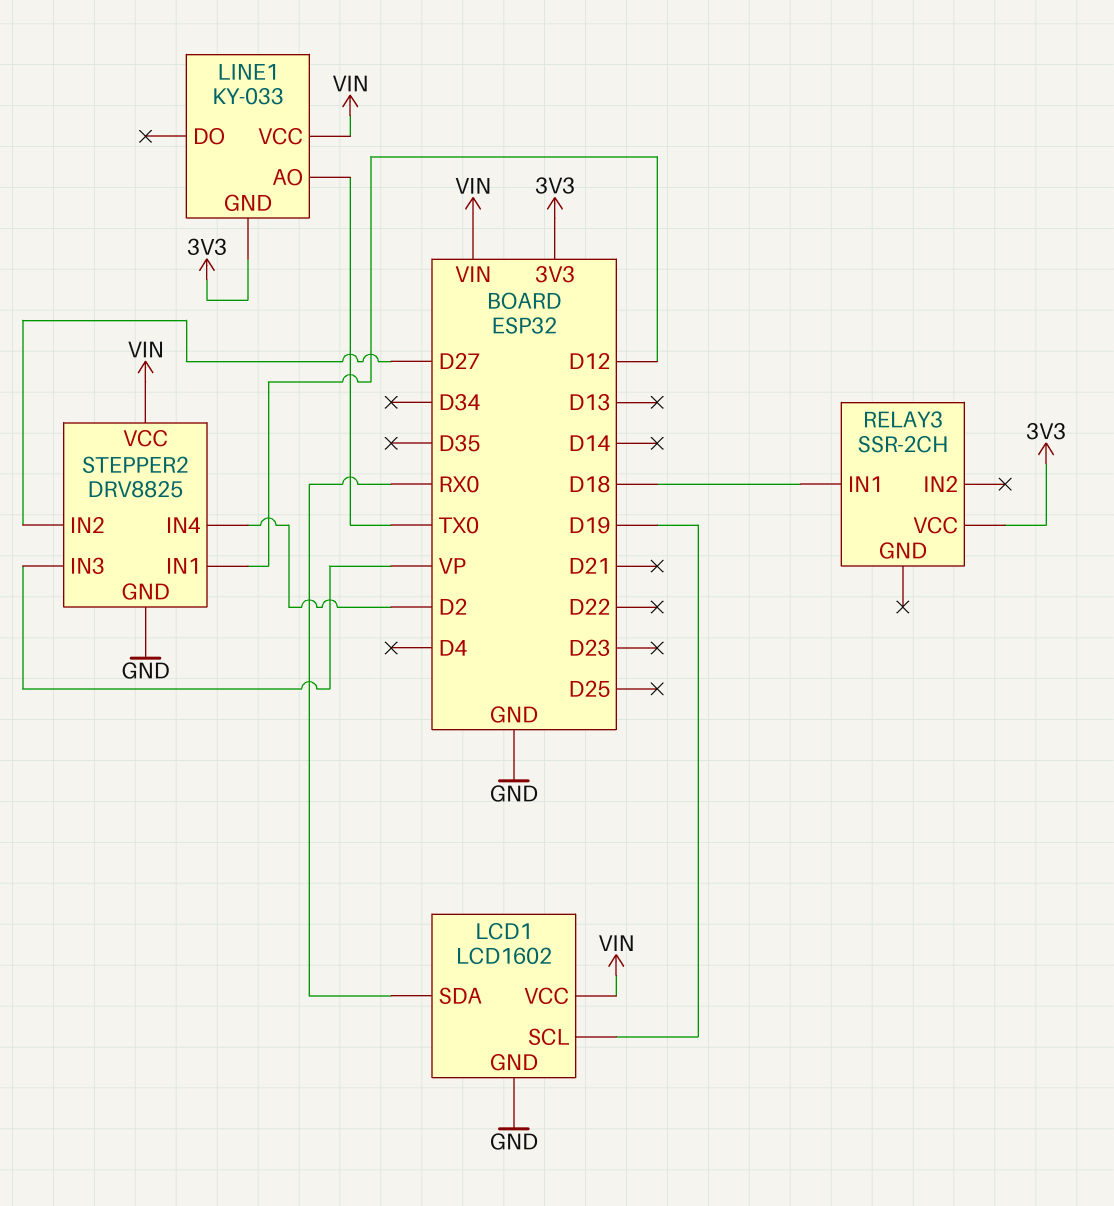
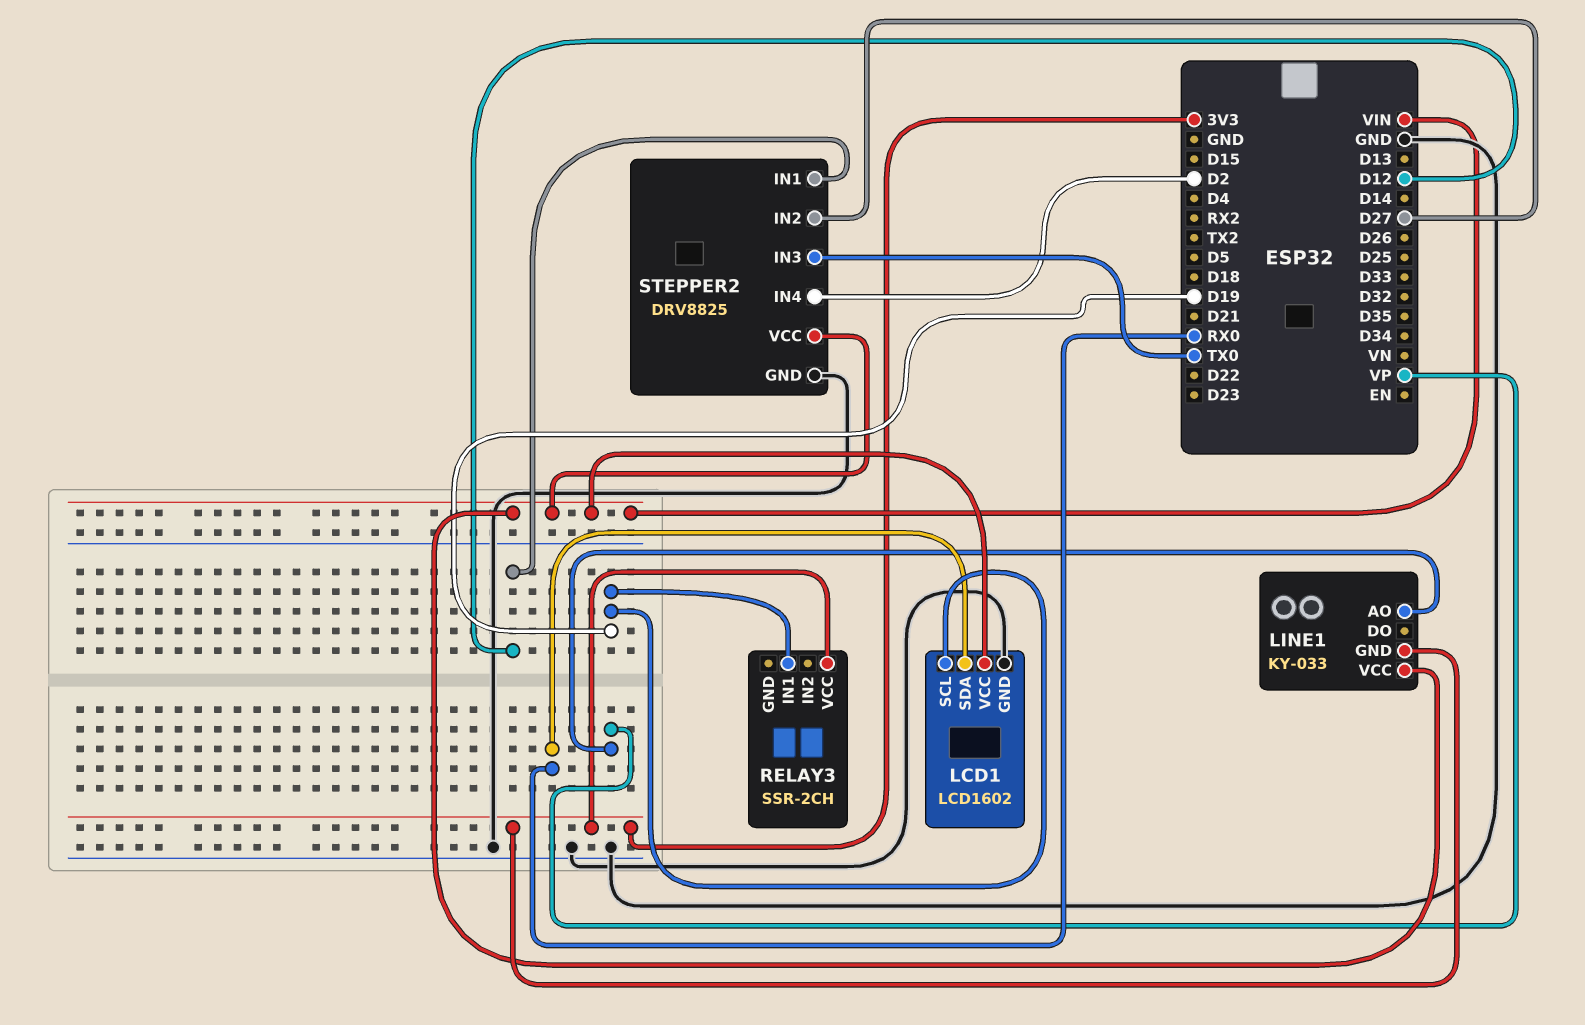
LINE1 pin AO: TX0 -> VP
RELAY3 pin IN1: D18 -> D19
STEPPER2 pin IN3: VP -> TX0

